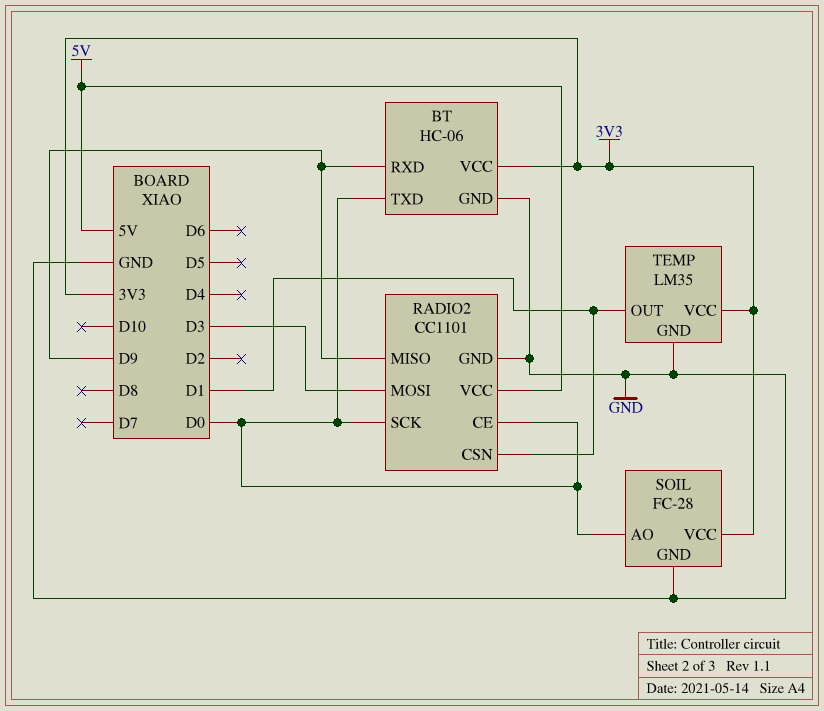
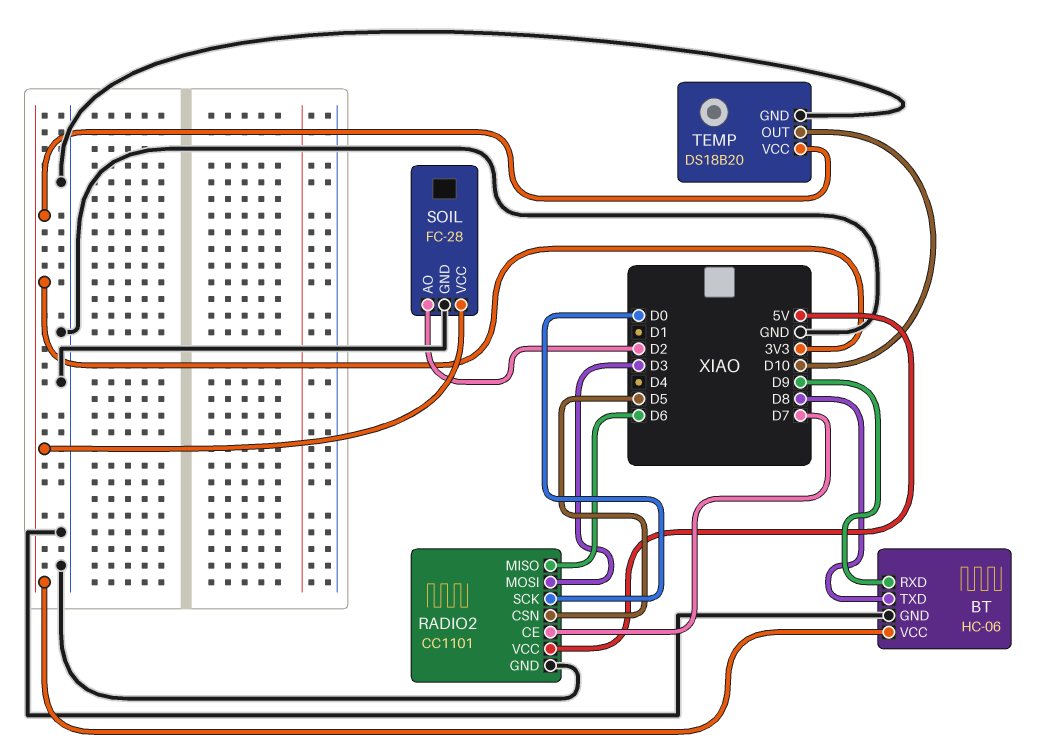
BT pin TXD: D0 -> D8
RADIO2 pin CE: D0 -> D7
RADIO2 pin CSN: D1 -> D5
RADIO2 pin MISO: D9 -> D6
SOIL pin AO: D0 -> D2
TEMP: LM35 -> DS18B20
TEMP pin OUT: D1 -> D10

